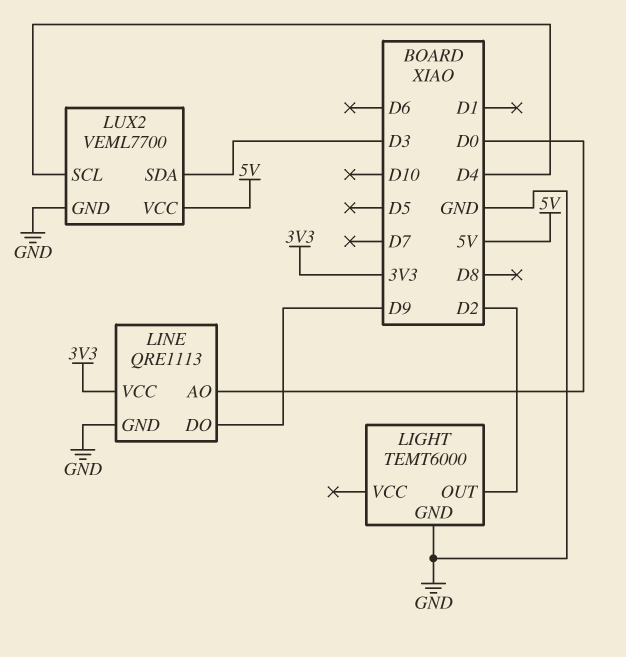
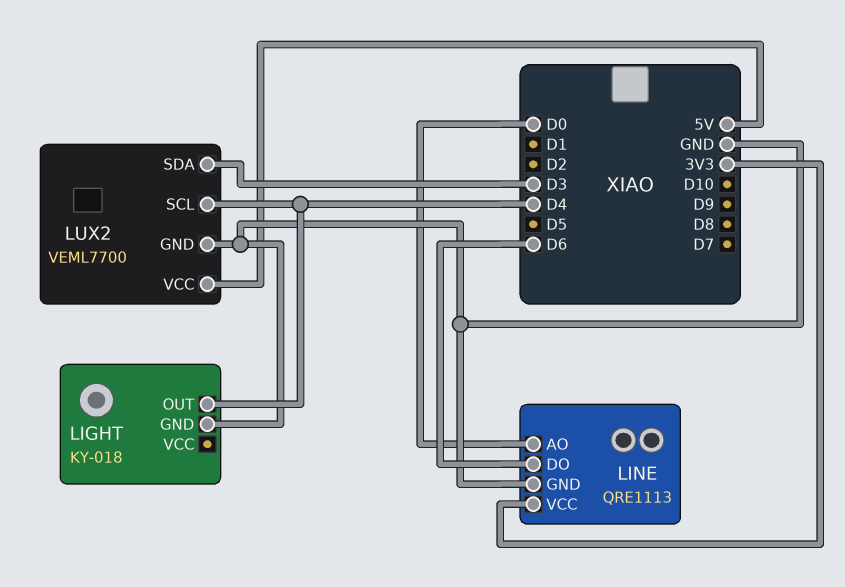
LIGHT: TEMT6000 -> KY-018
LIGHT pin OUT: D2 -> D4
LINE pin DO: D9 -> D6

